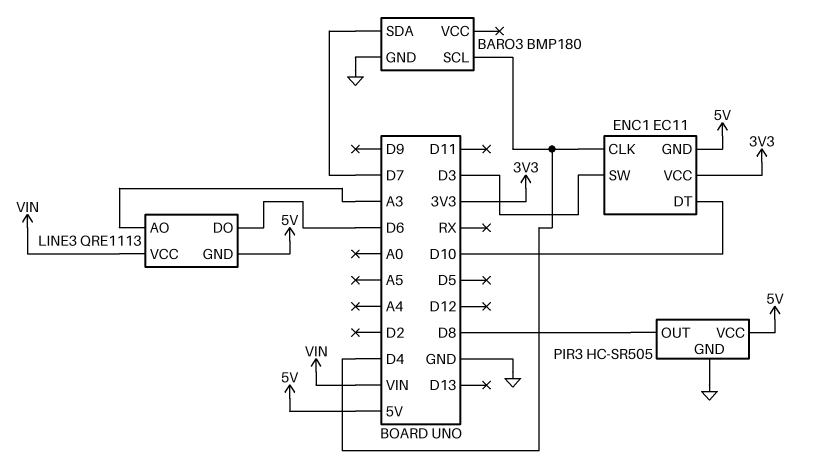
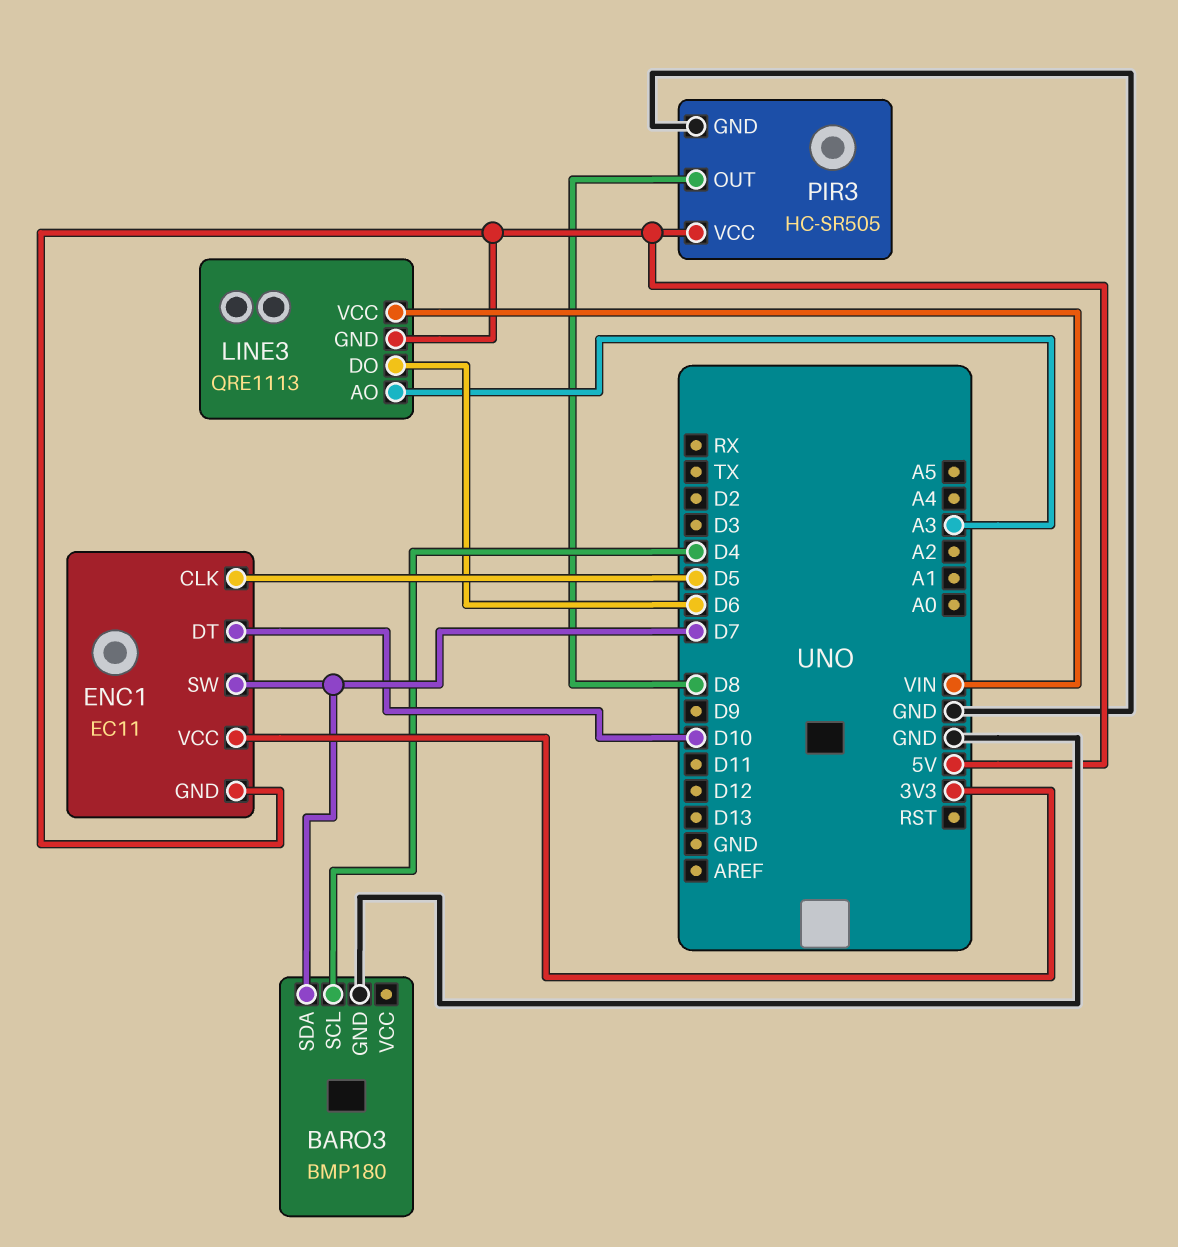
ENC1 pin CLK: D4 -> D5
ENC1 pin SW: D3 -> D7

